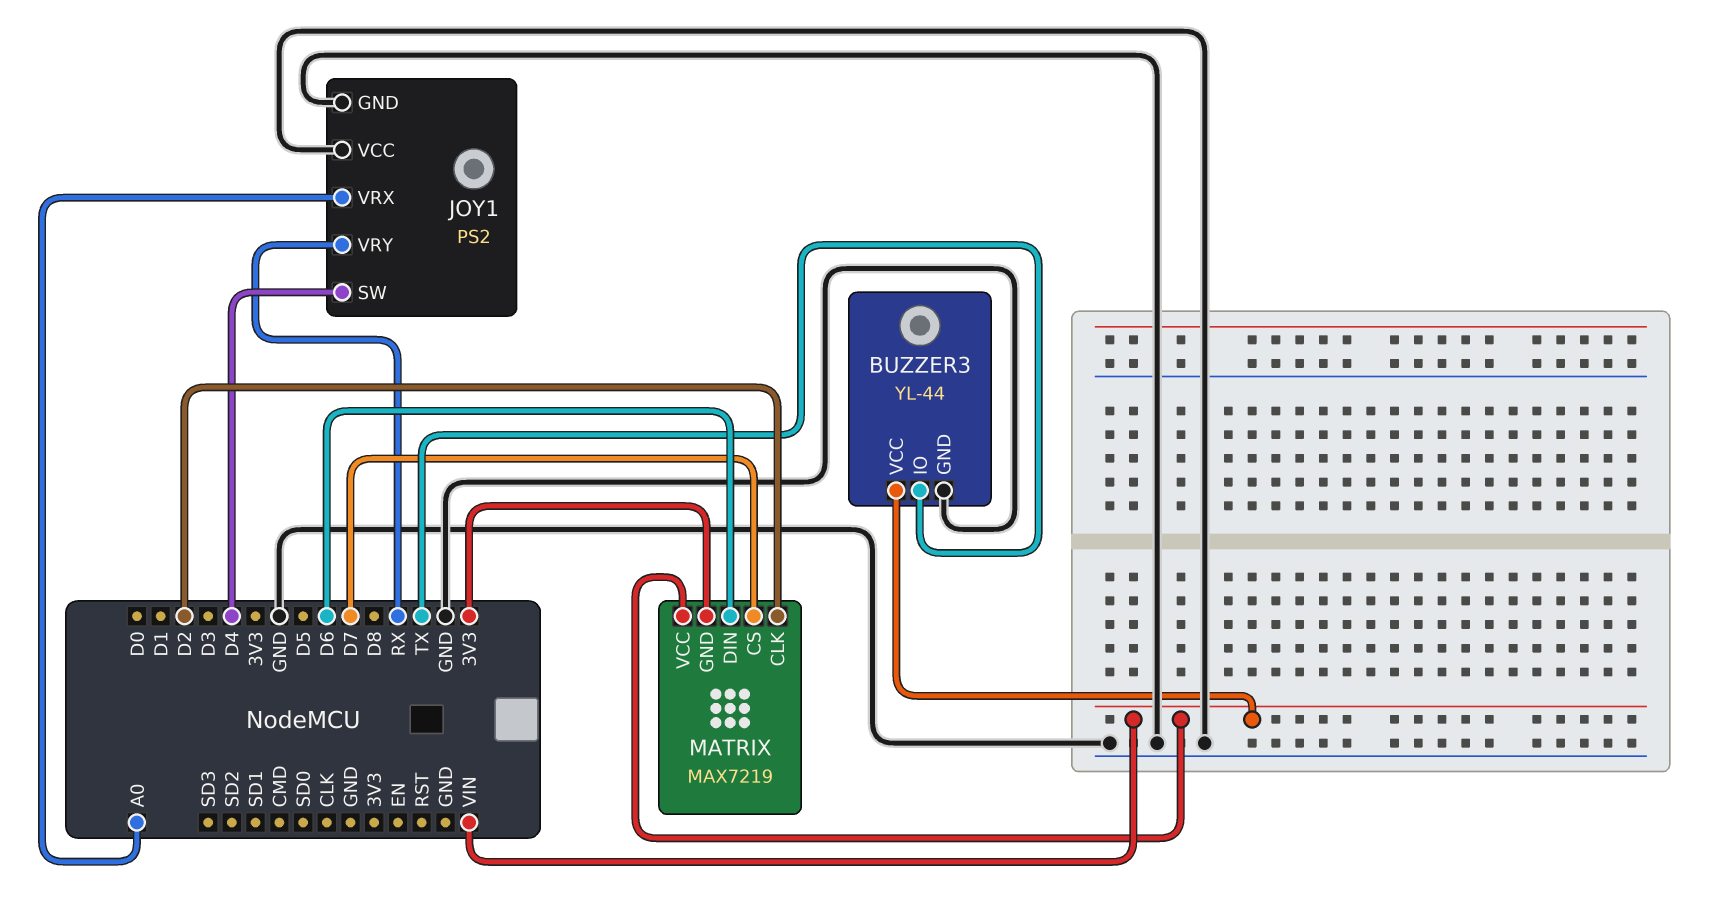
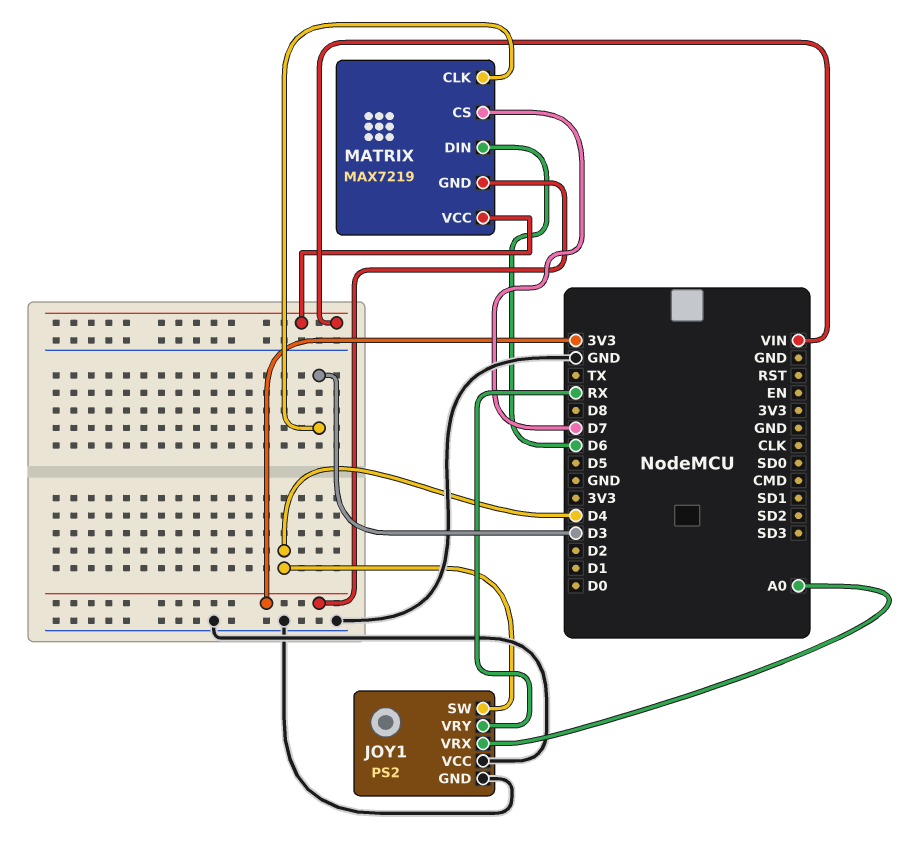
BUZZER3: YL-44 -> none
BUZZER3 pin GND: GND -> none
BUZZER3 pin IO: TX -> none
BUZZER3 pin VCC: VIN -> none
MATRIX pin CLK: D2 -> D3

